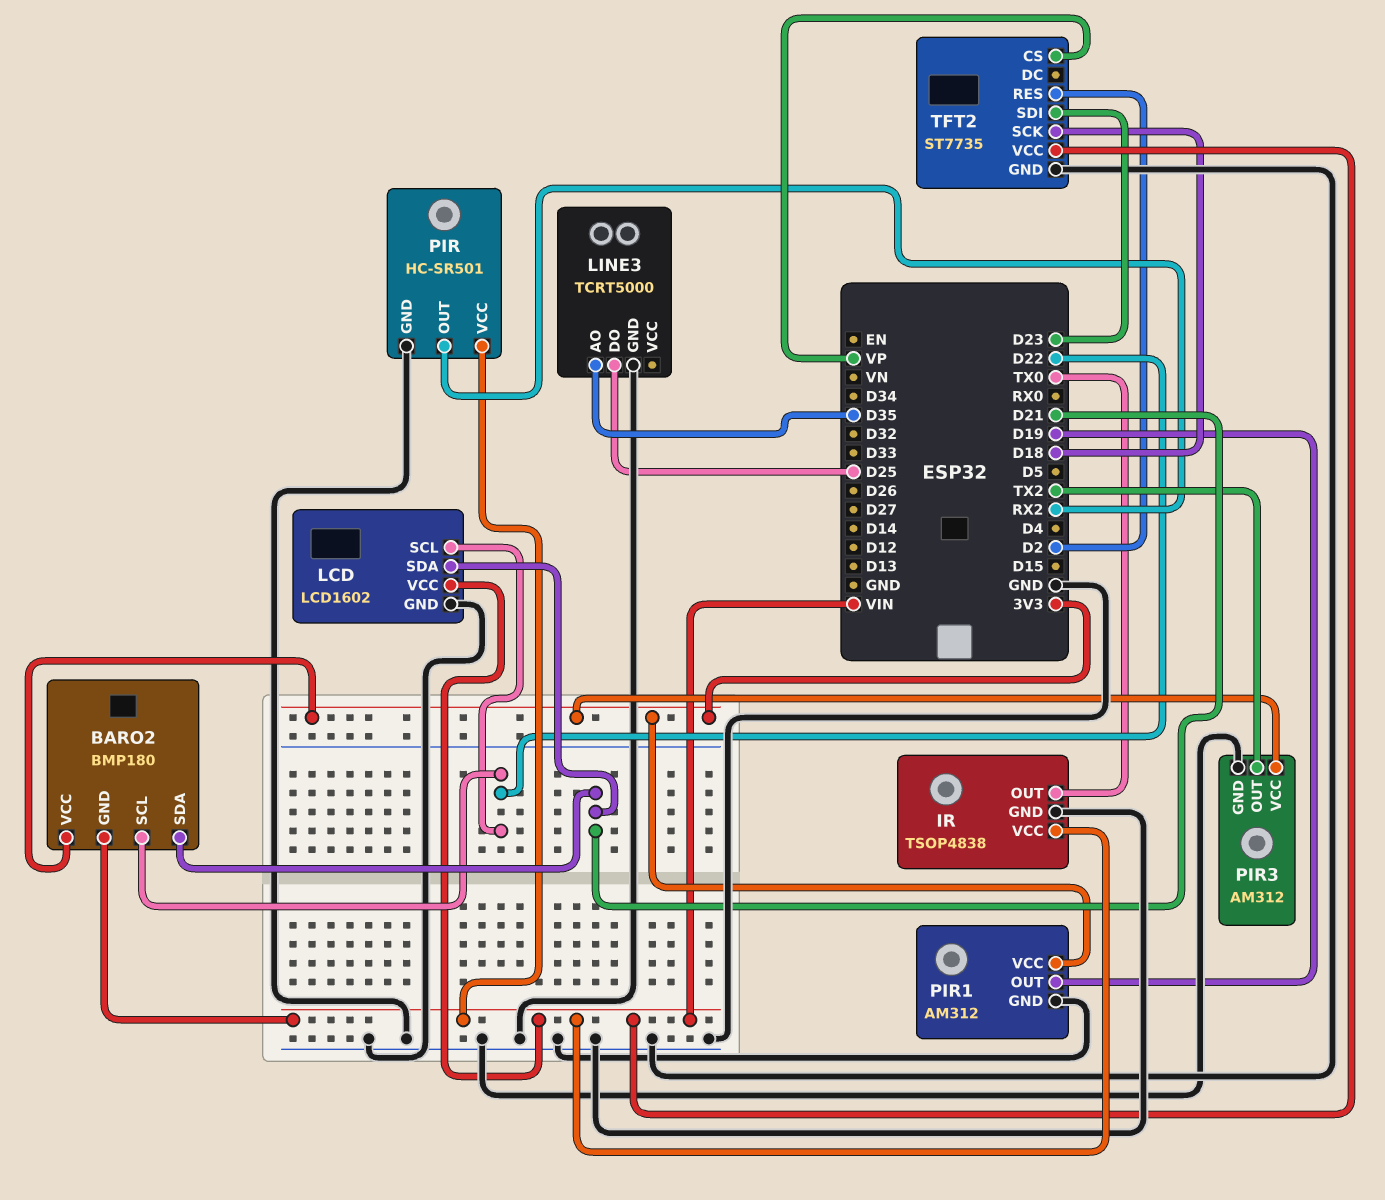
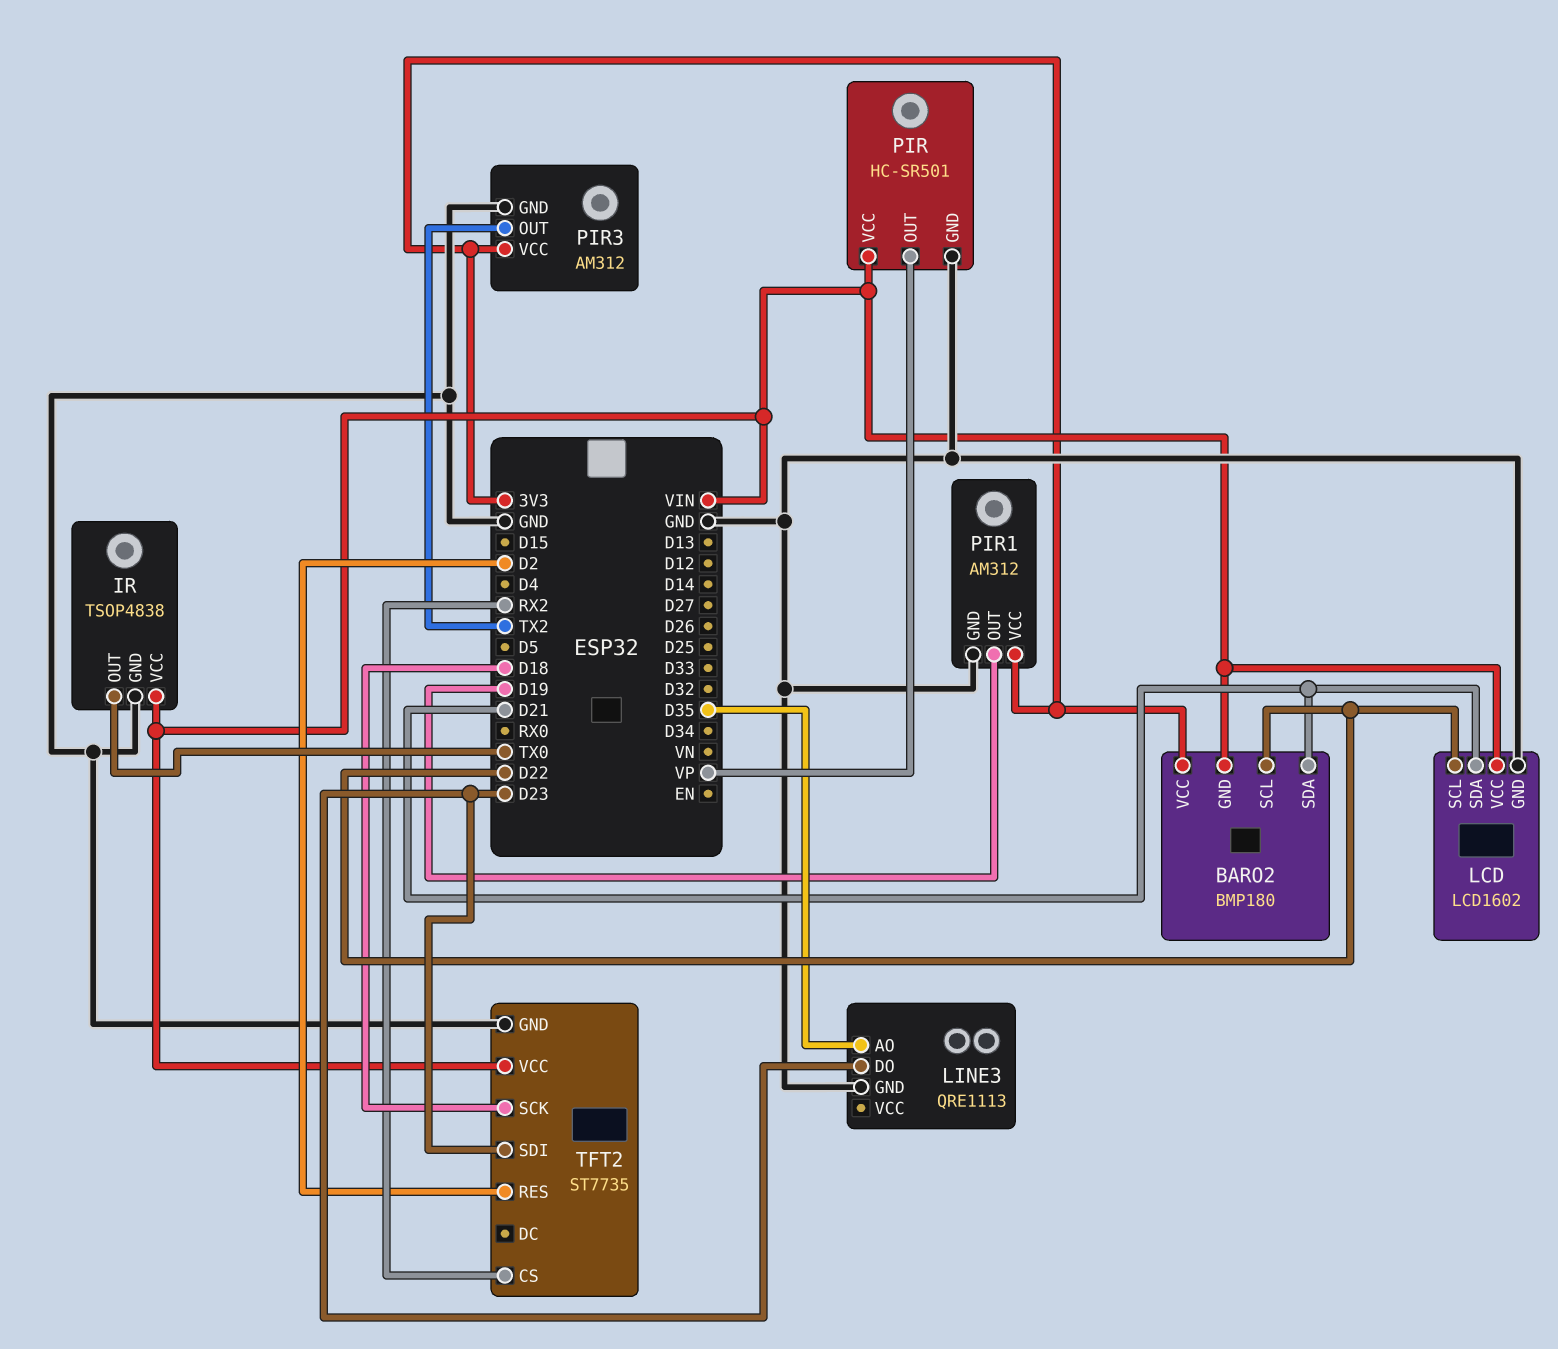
LINE3: TCRT5000 -> QRE1113
LINE3 pin DO: D25 -> D23
PIR pin OUT: RX2 -> VP
TFT2 pin CS: VP -> RX2

